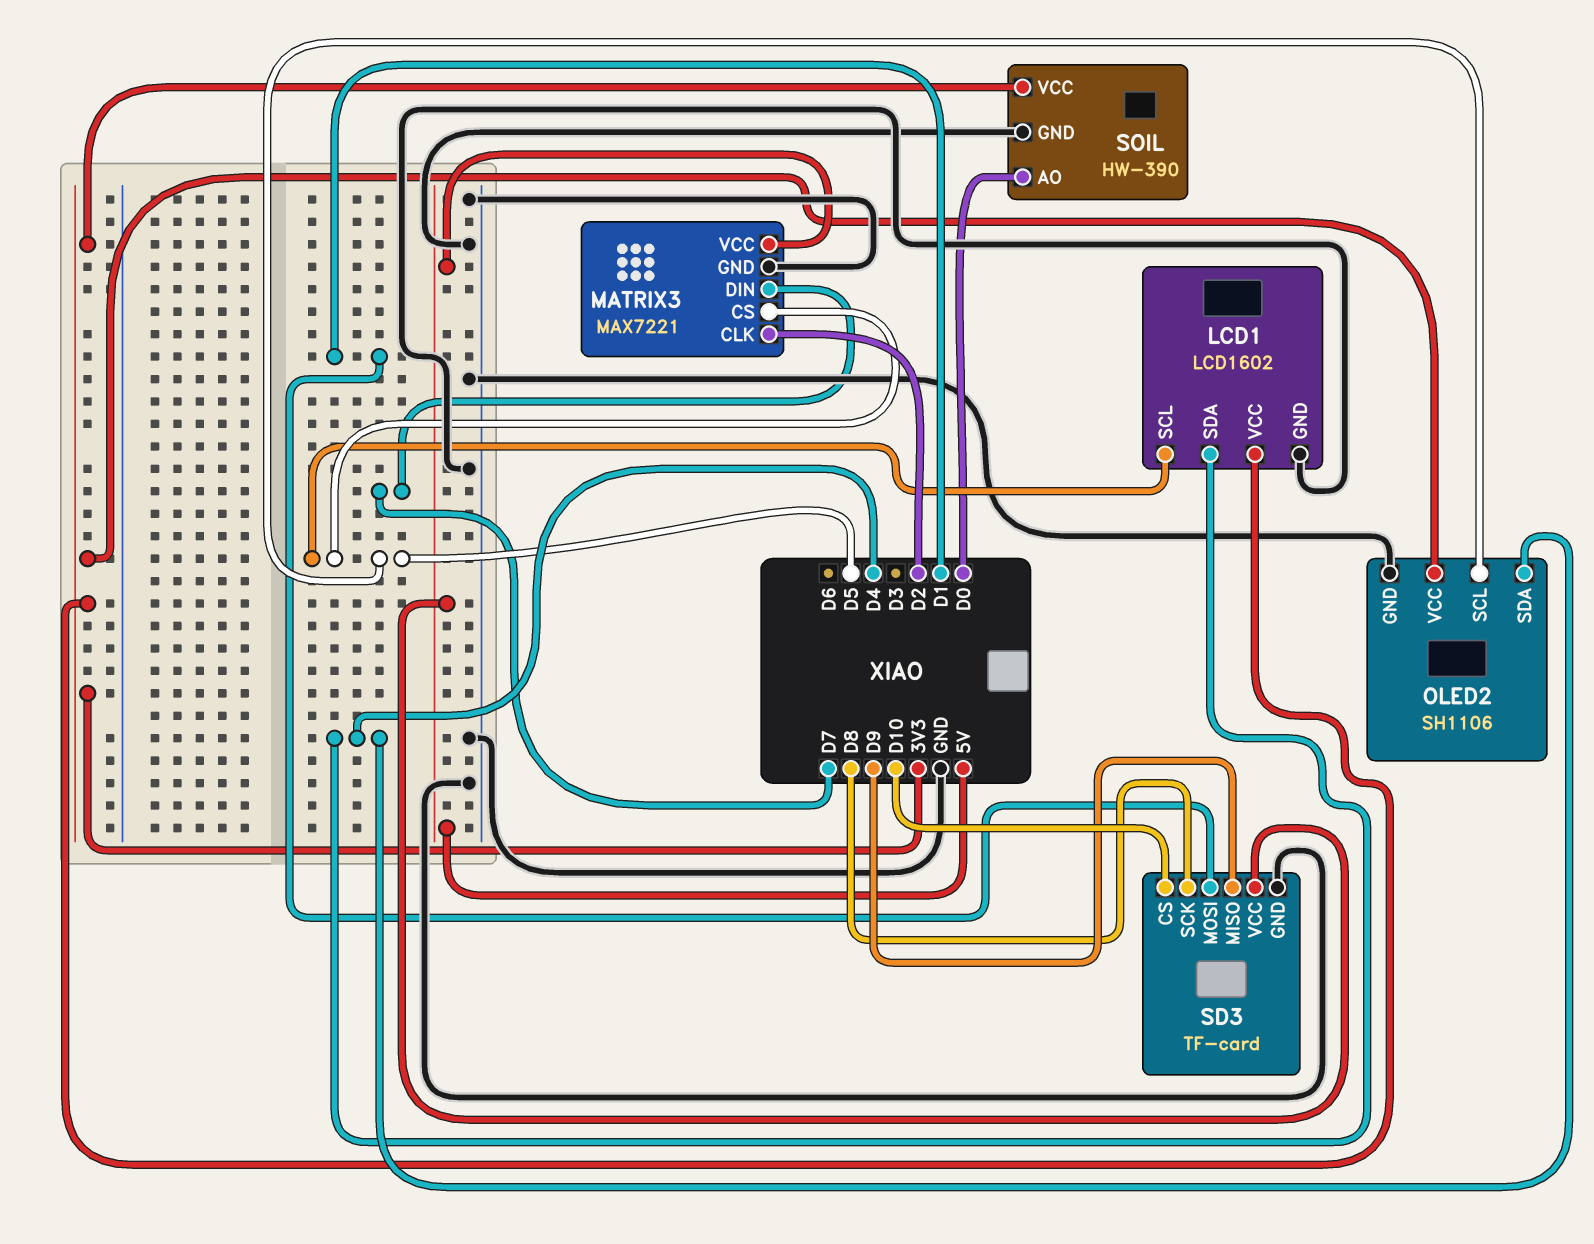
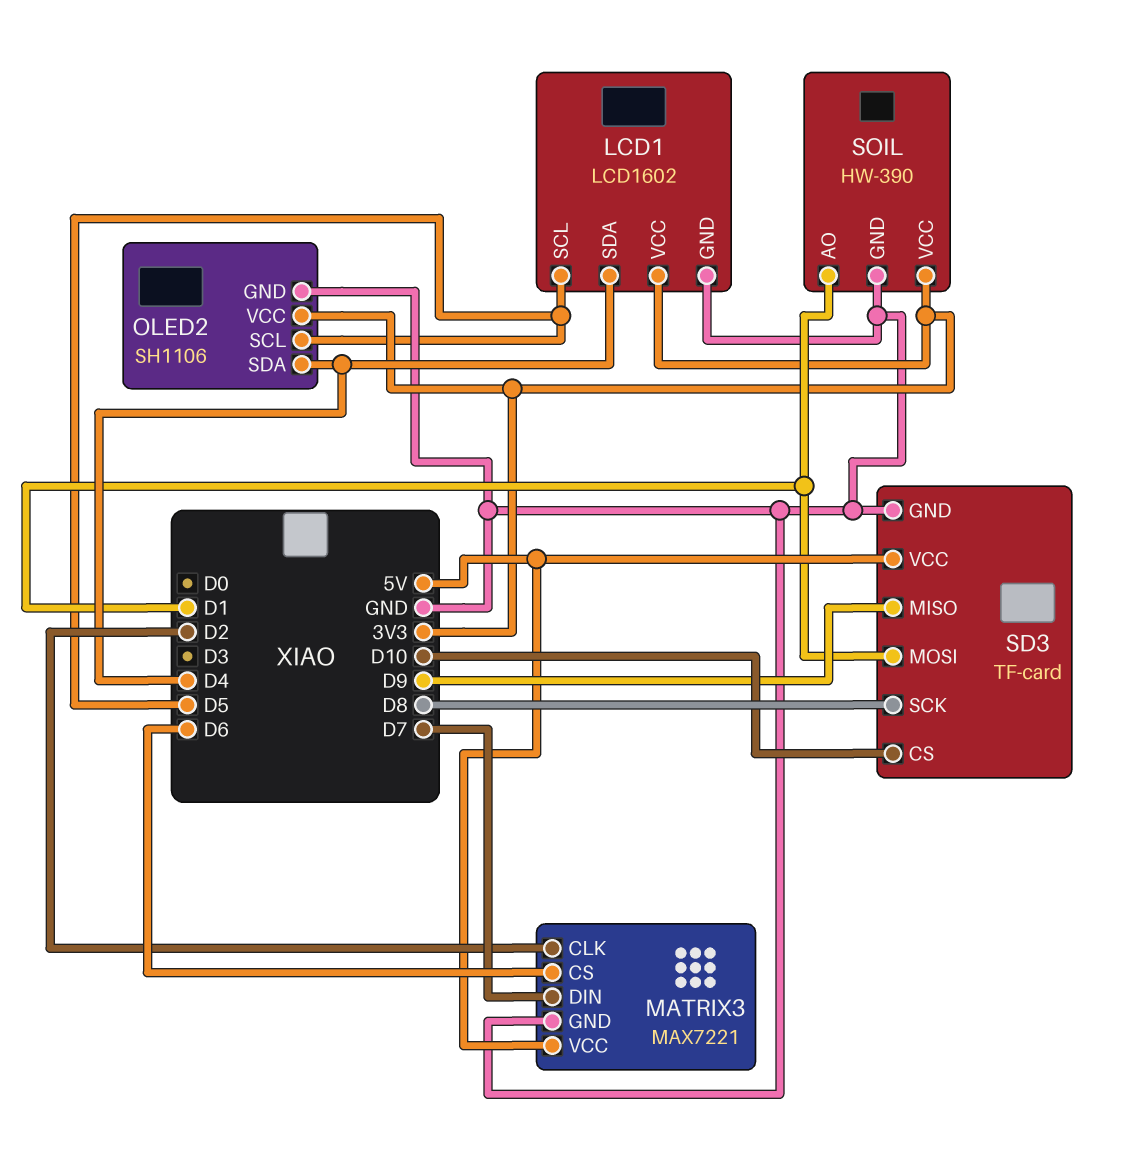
MATRIX3 pin CS: D5 -> D6
SOIL pin AO: D0 -> D1

